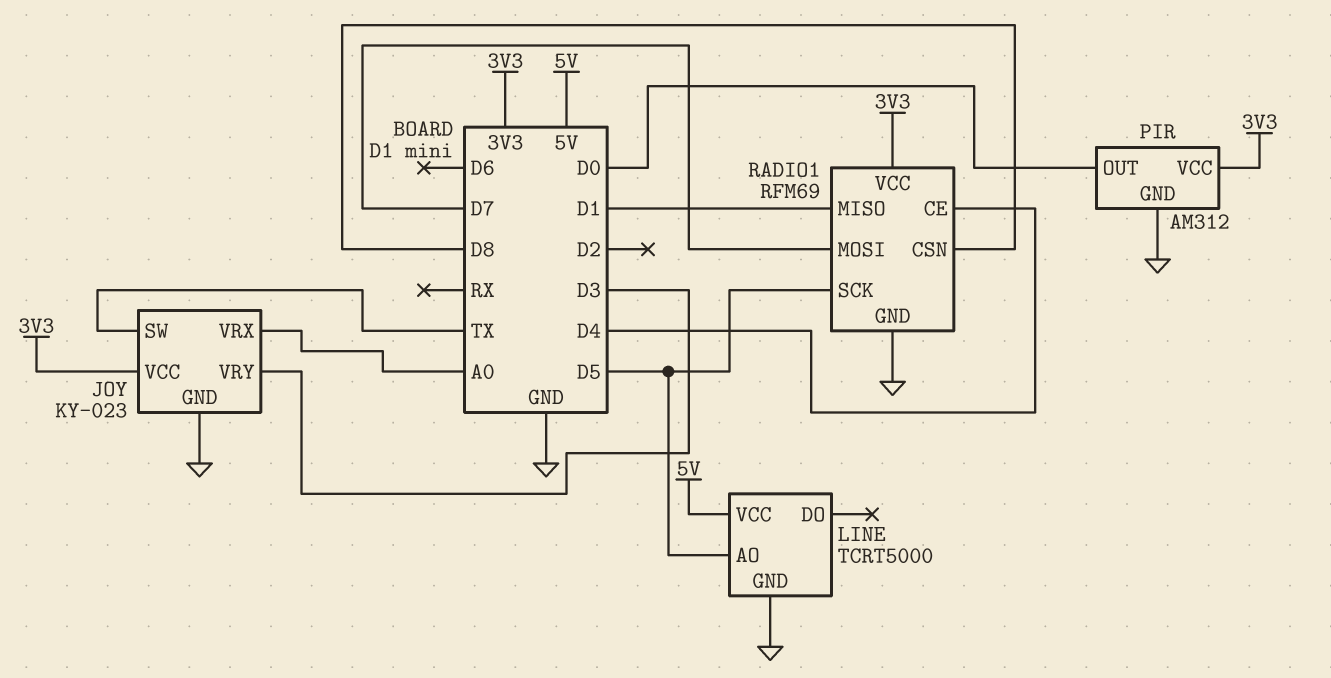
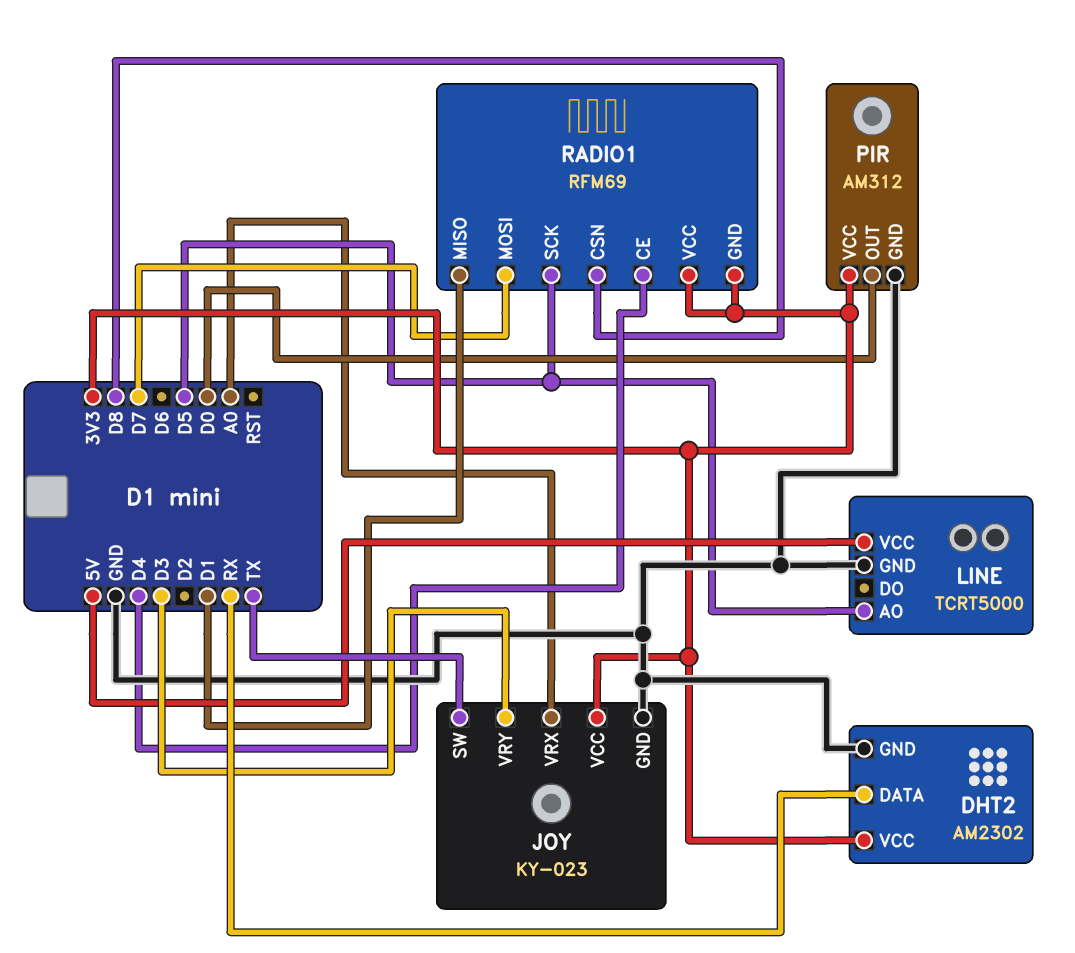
DHT2: none -> AM2302
DHT2 pin DATA: none -> RX
DHT2 pin GND: none -> GND
DHT2 pin VCC: none -> 3V3
RADIO1 pin GND: GND -> 3V3

